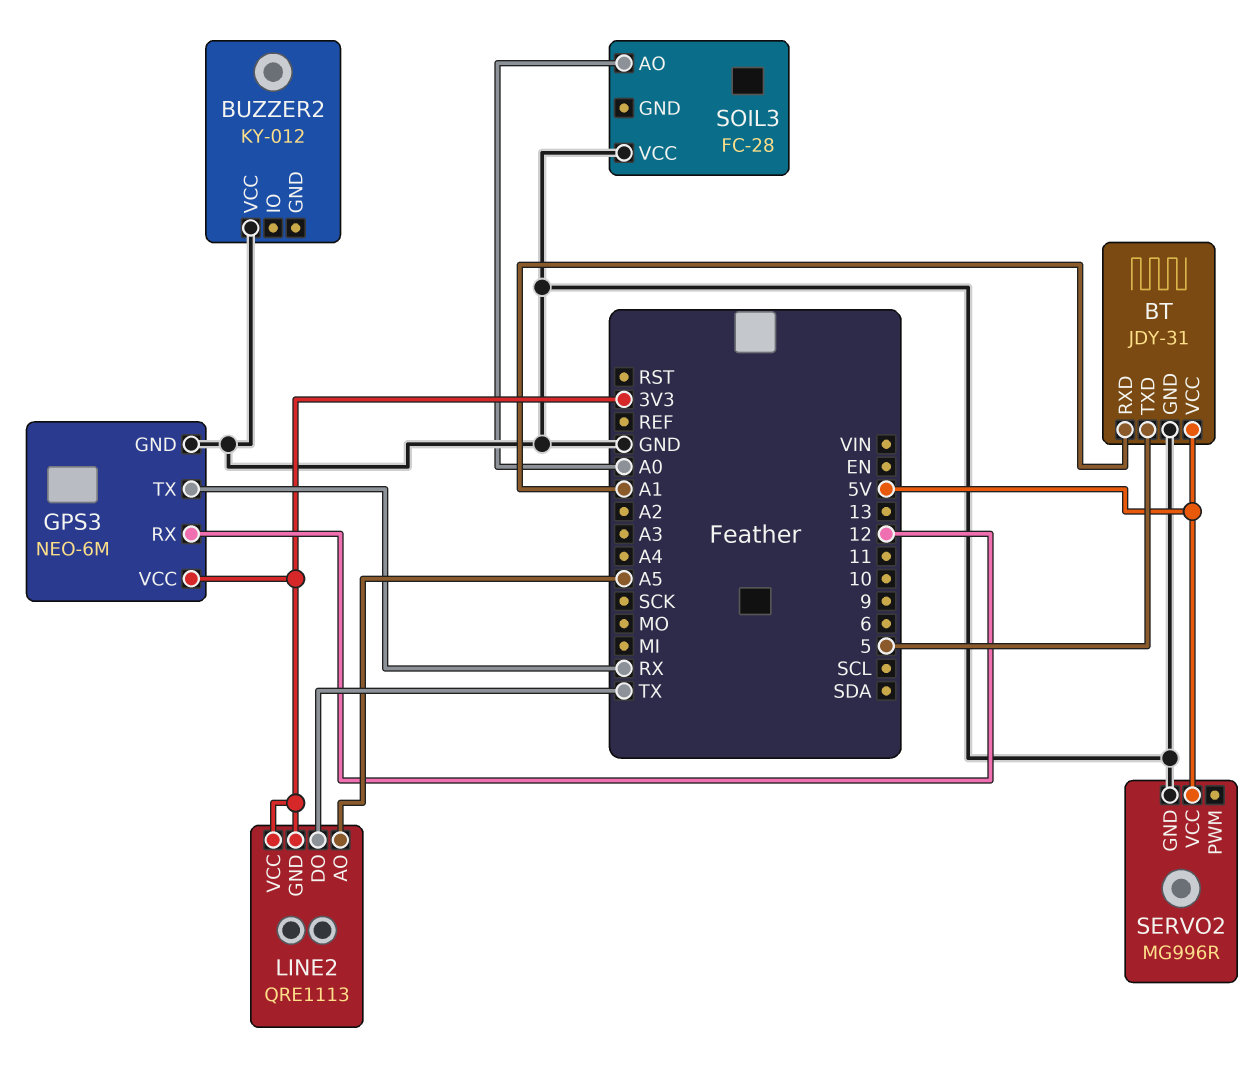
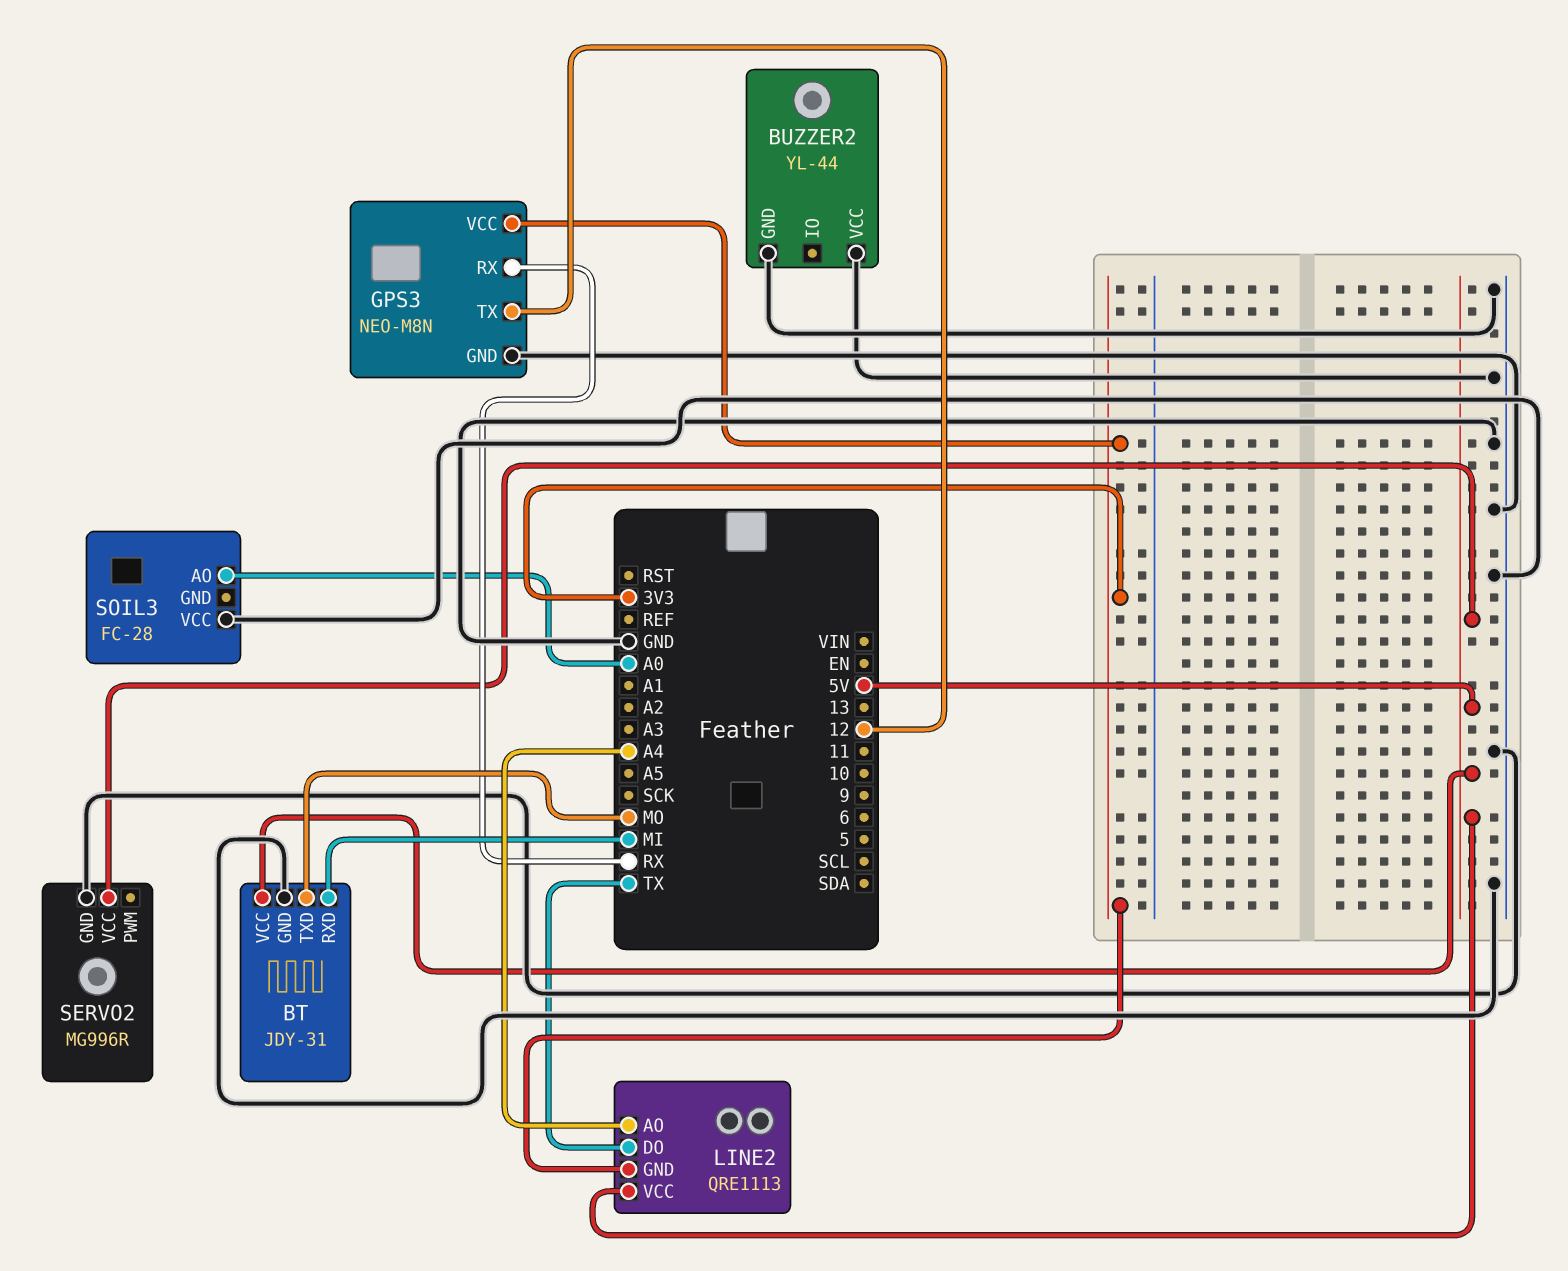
BT pin RXD: A1 -> MI
BT pin TXD: 5 -> MO
BUZZER2: KY-012 -> YL-44
BUZZER2 pin GND: none -> GND
GPS3: NEO-6M -> NEO-M8N
GPS3 pin RX: 12 -> RX
GPS3 pin TX: RX -> 12
LINE2 pin AO: A5 -> A4
LINE2 pin VCC: 3V3 -> 5V

